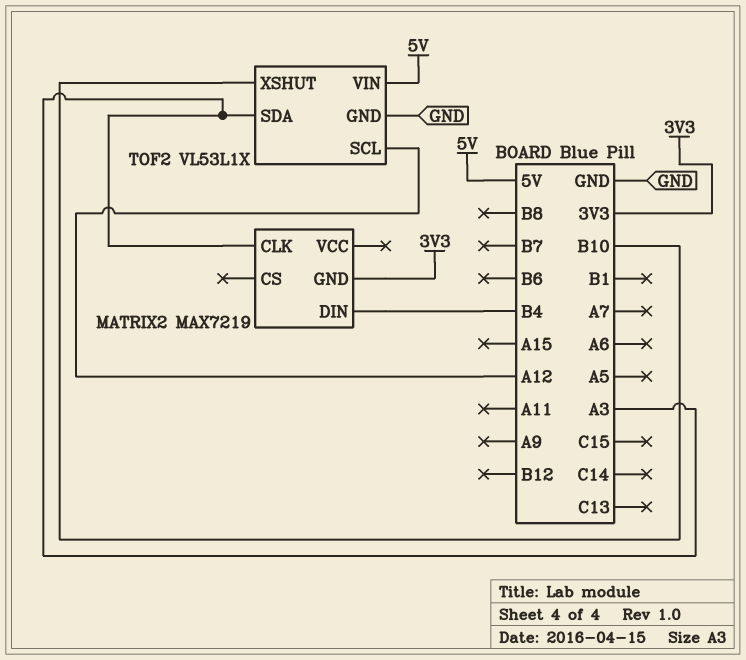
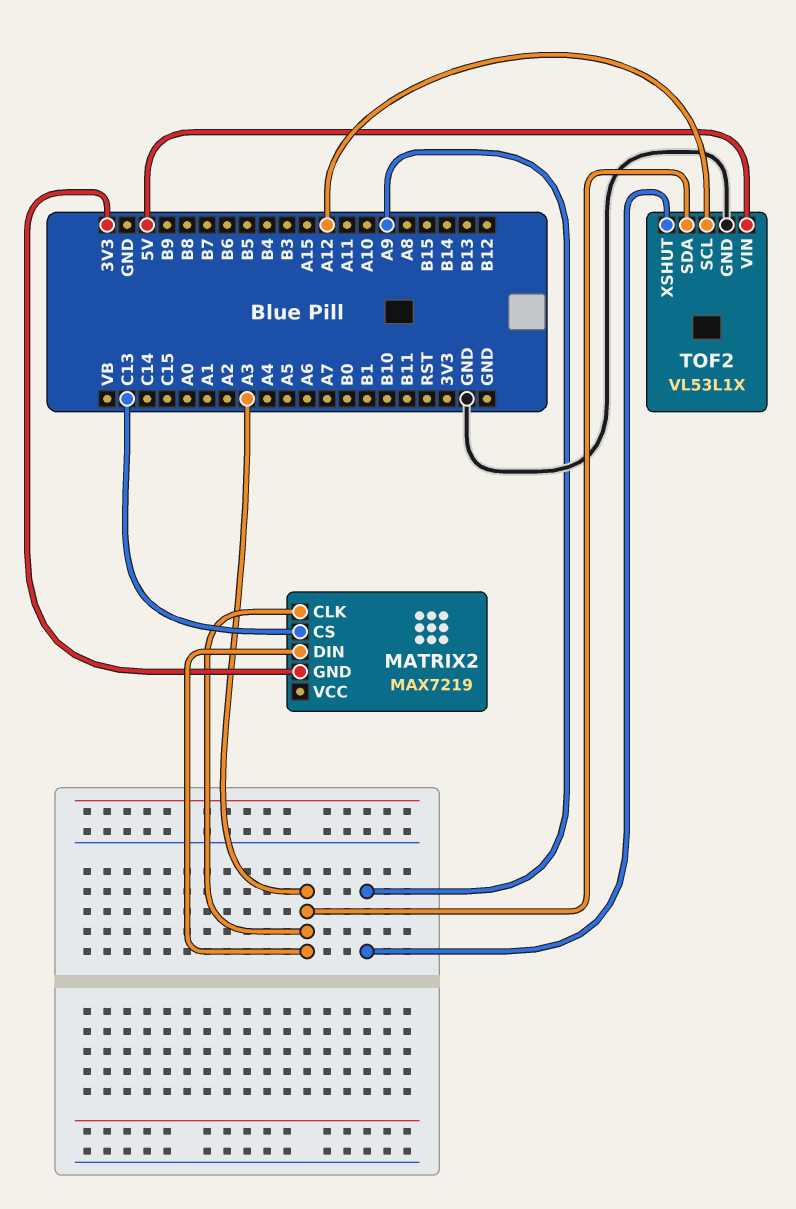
MATRIX2 pin CS: none -> C13
MATRIX2 pin DIN: B4 -> A3
TOF2 pin XSHUT: B10 -> A9

